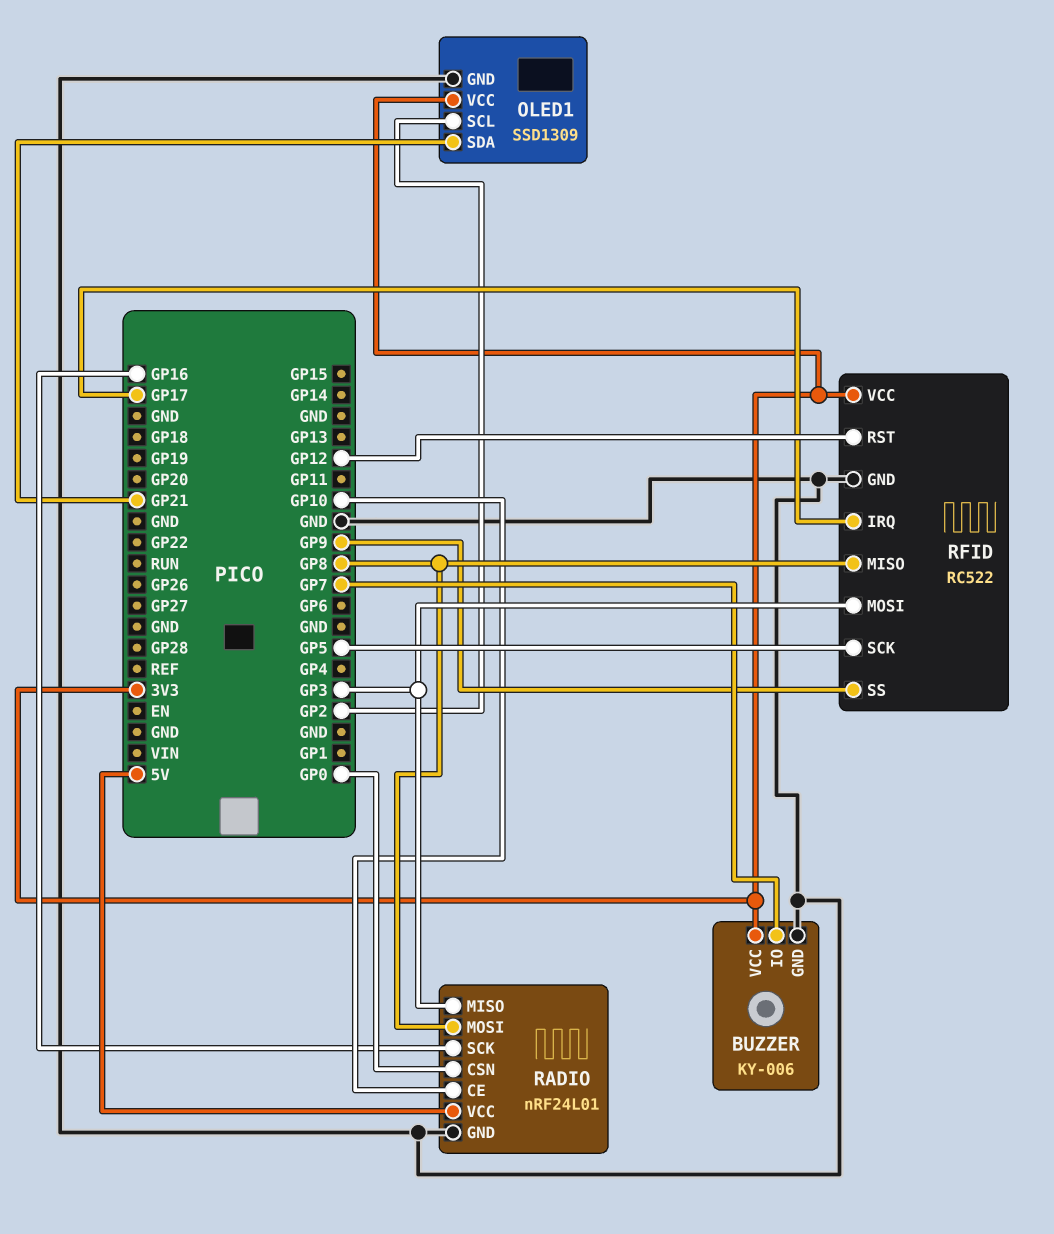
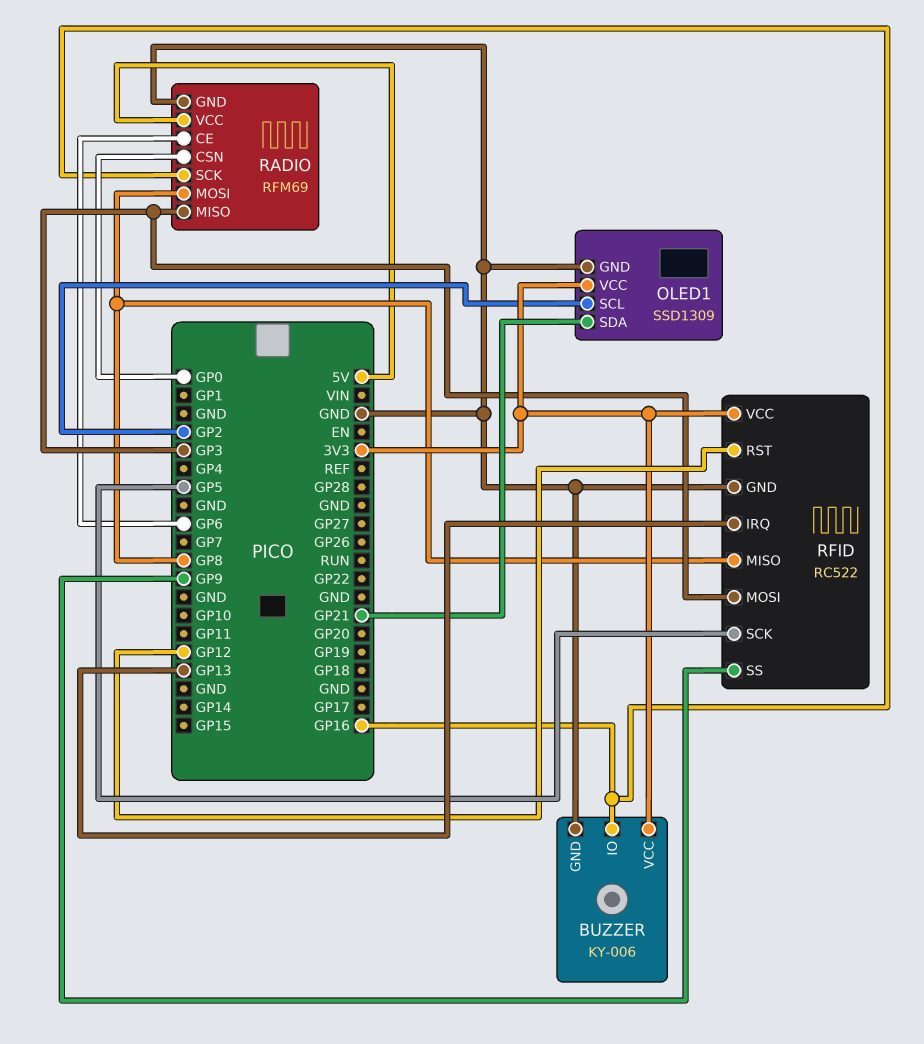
BUZZER pin IO: GP7 -> GP16
RADIO: nRF24L01 -> RFM69
RADIO pin CE: GP10 -> GP6
RFID pin IRQ: GP17 -> GP13

